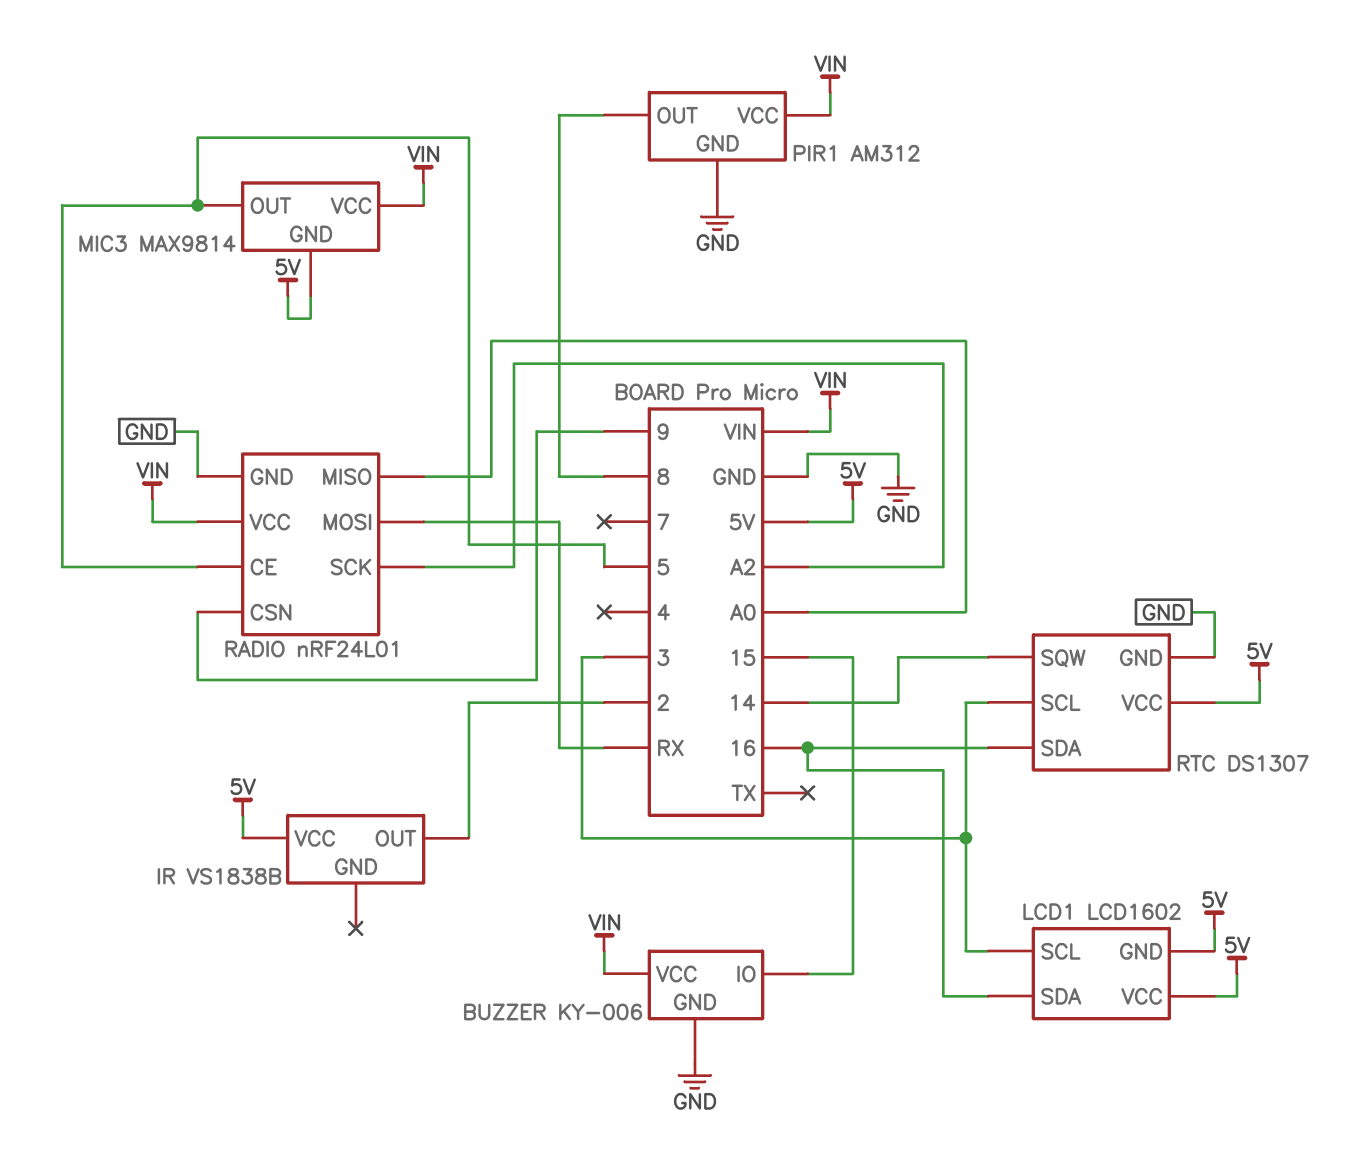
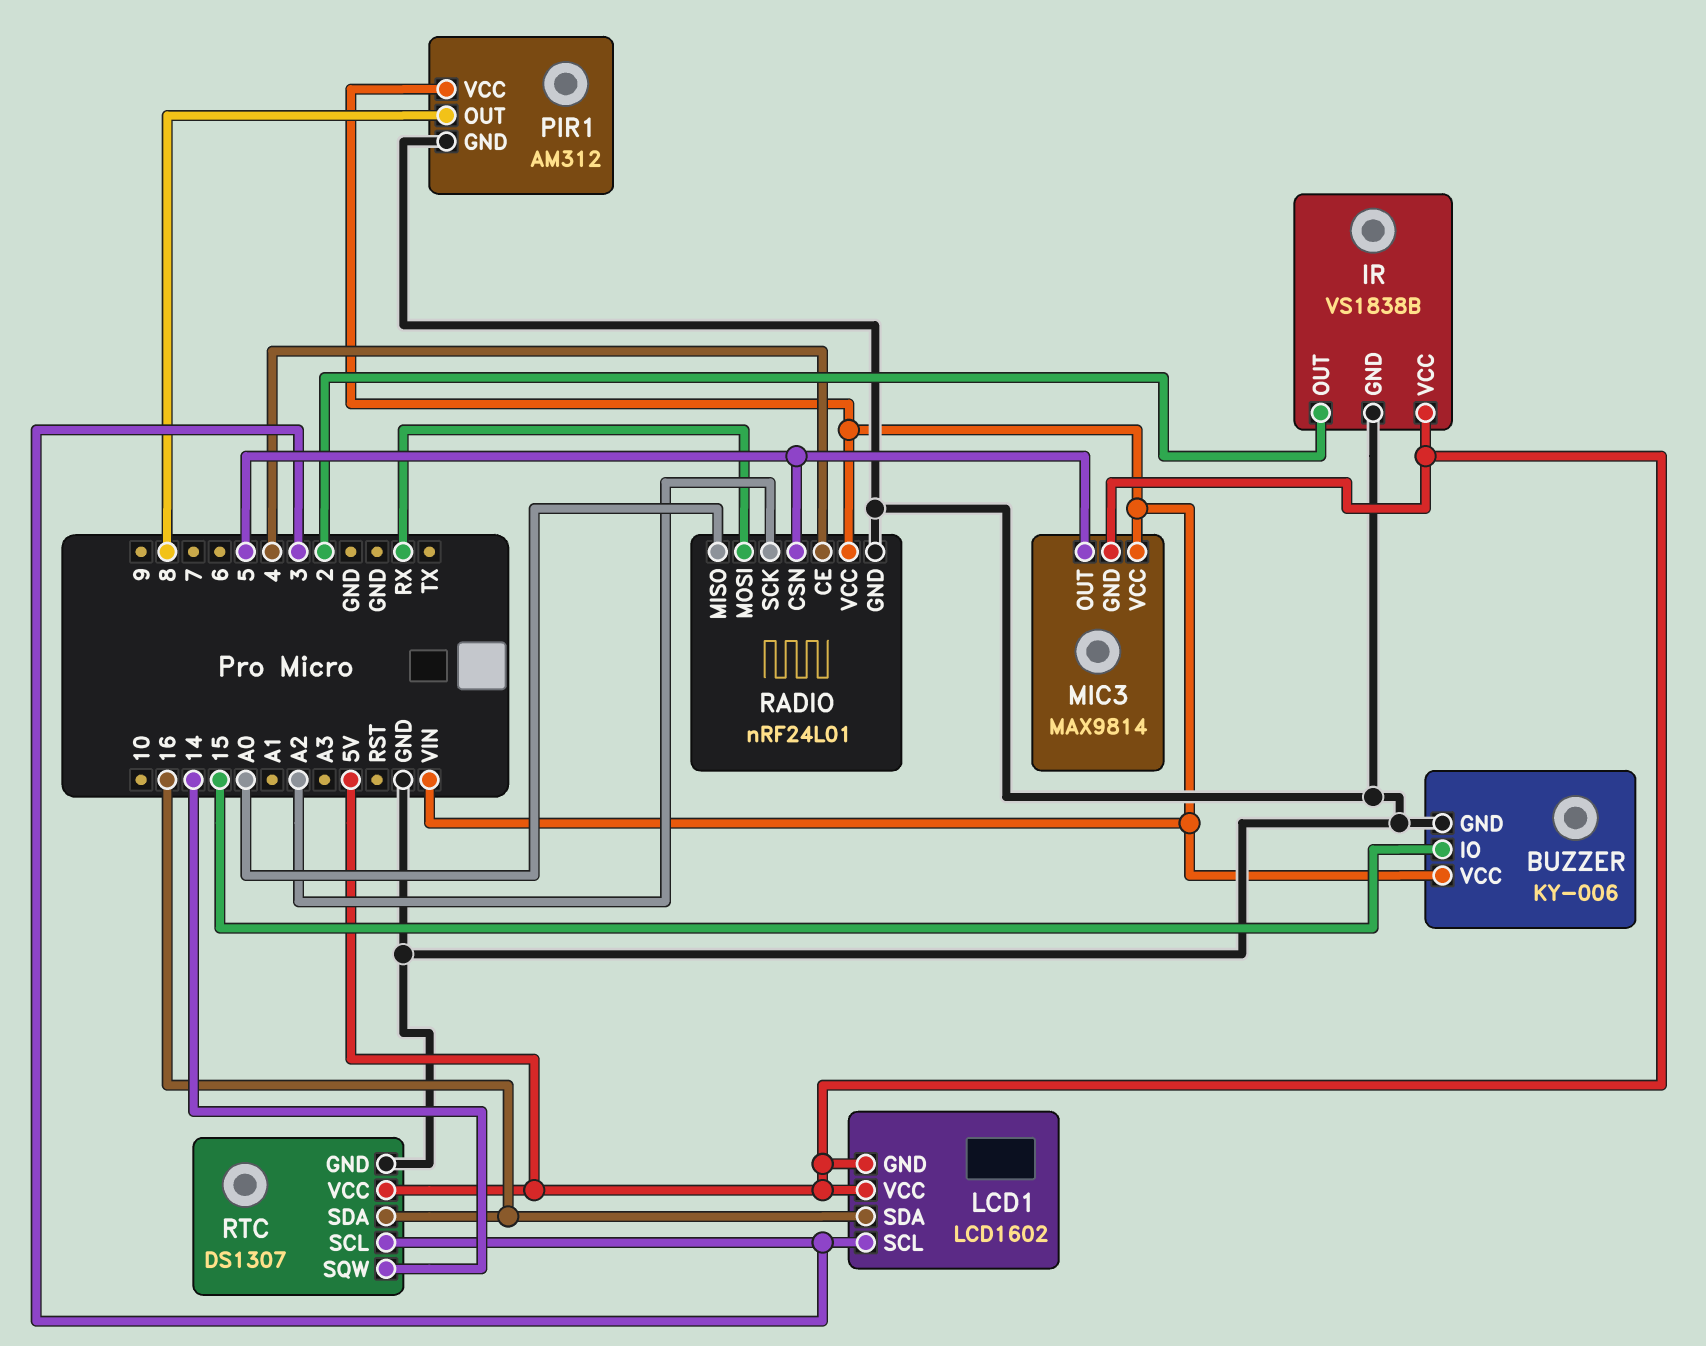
IR pin GND: none -> GND
RADIO pin CE: 5 -> 4
RADIO pin CSN: 9 -> 5

